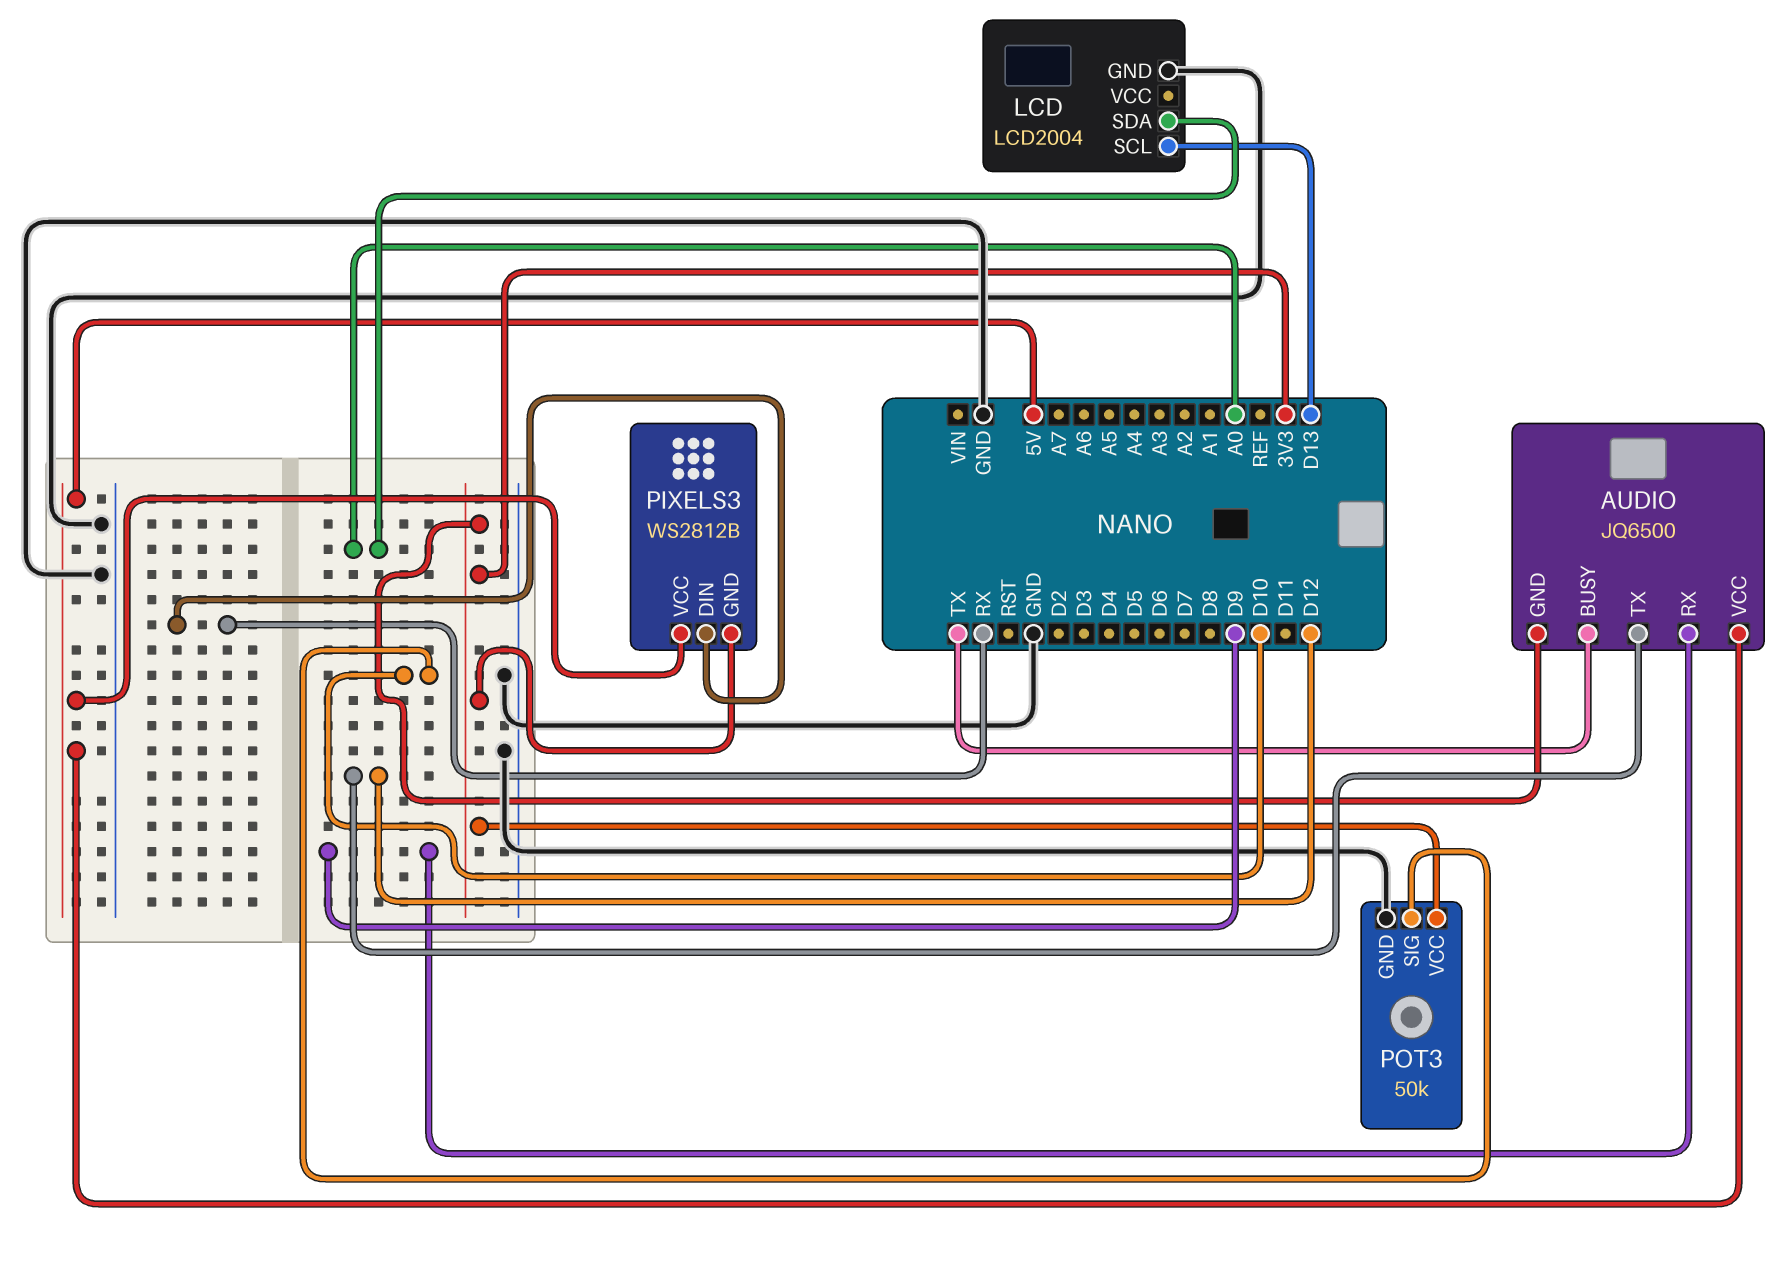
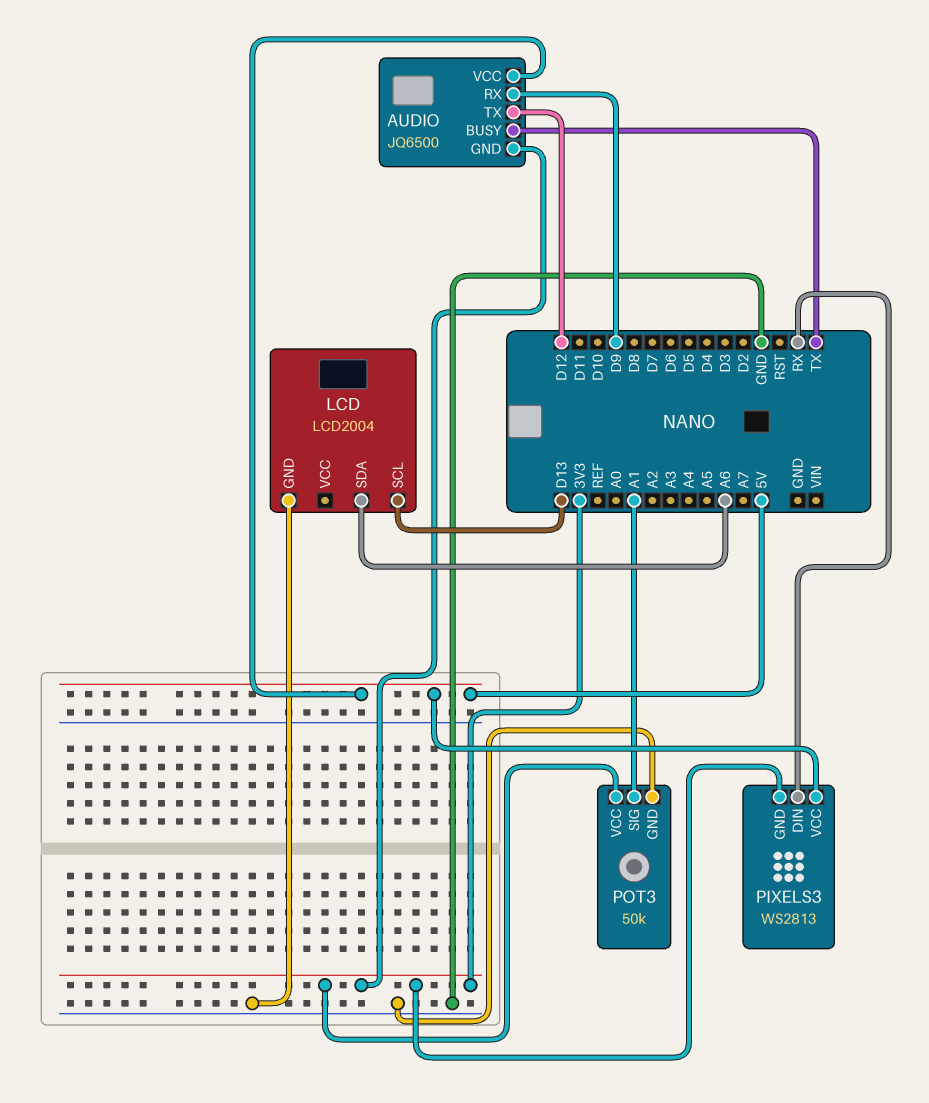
LCD pin SDA: A0 -> A6
PIXELS3: WS2812B -> WS2813
POT3 pin SIG: D10 -> A1

